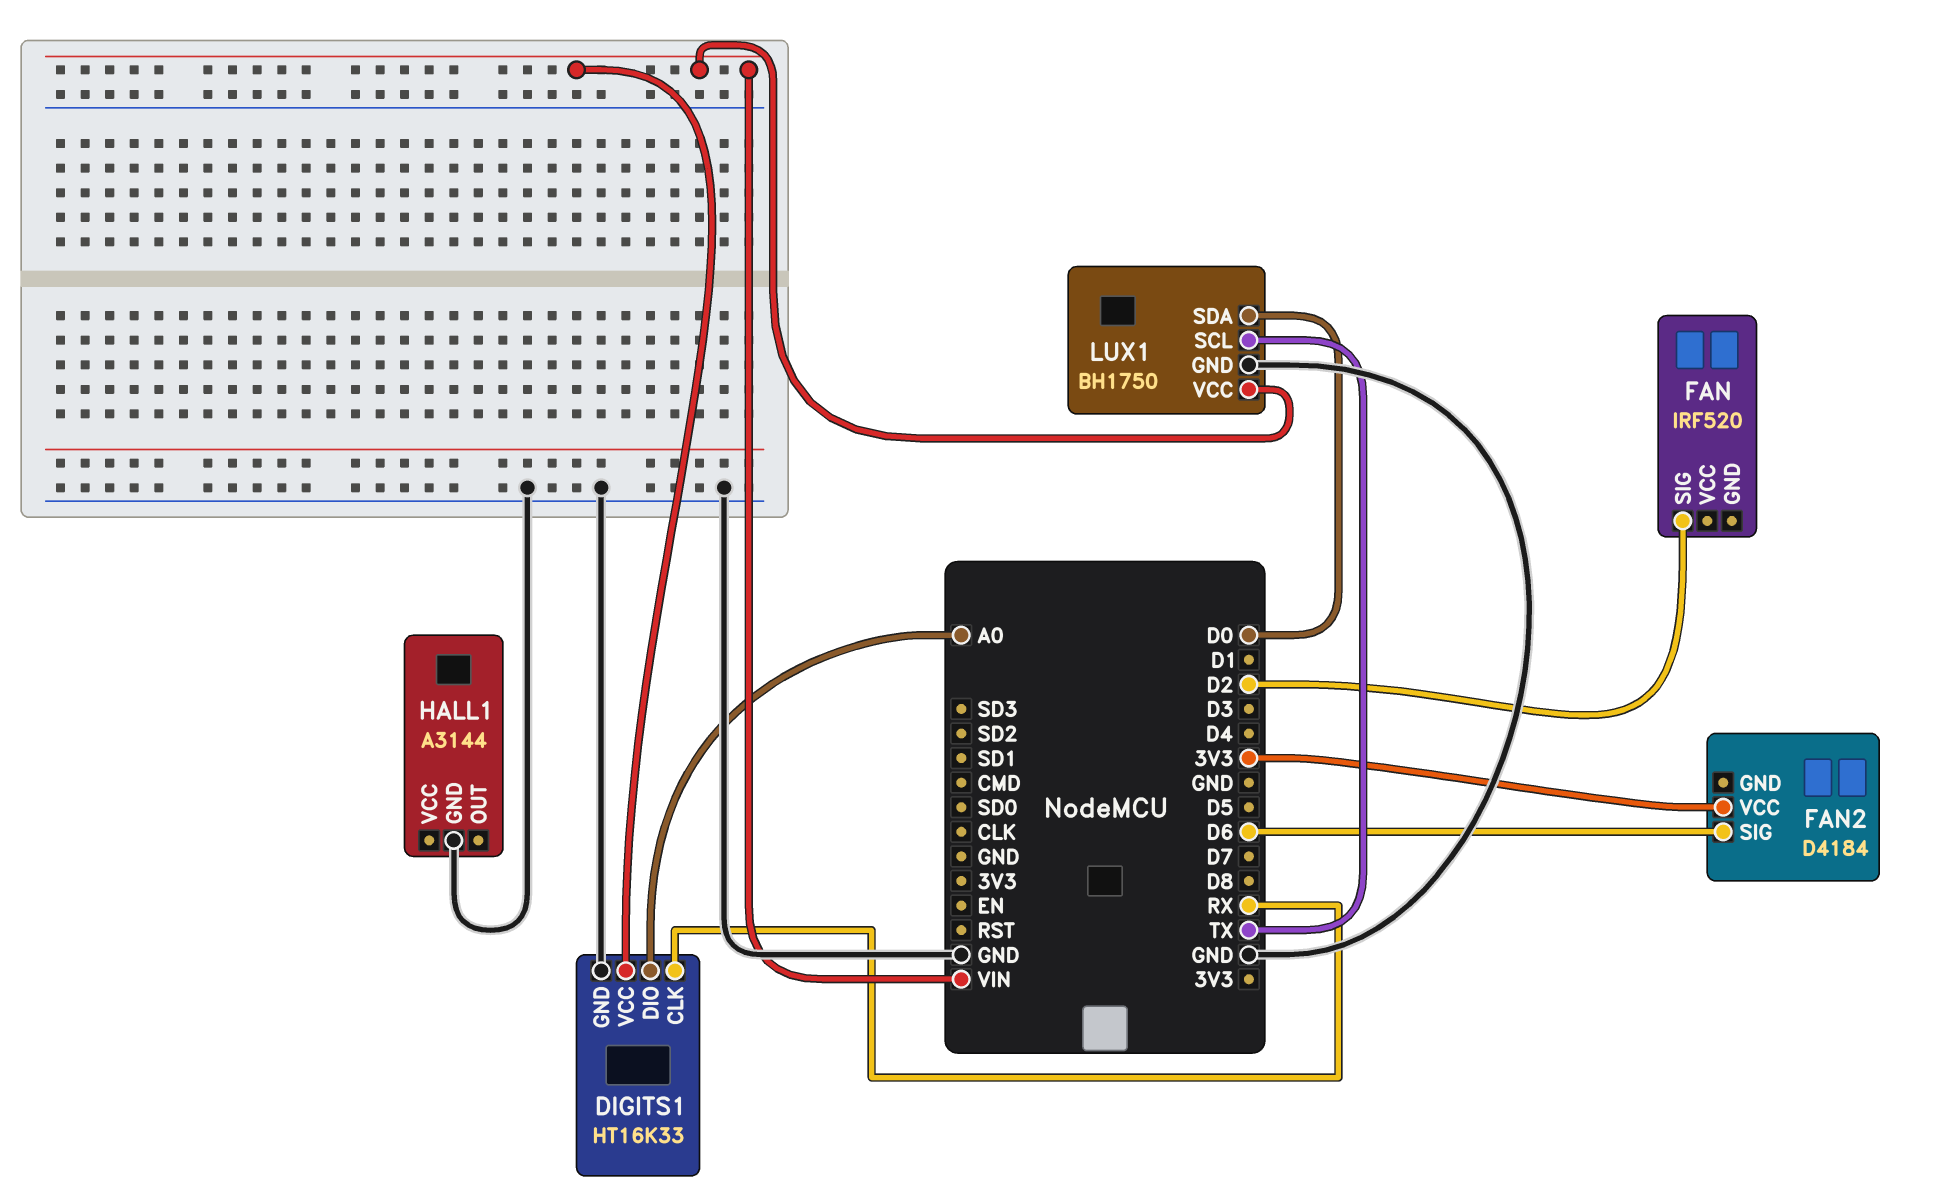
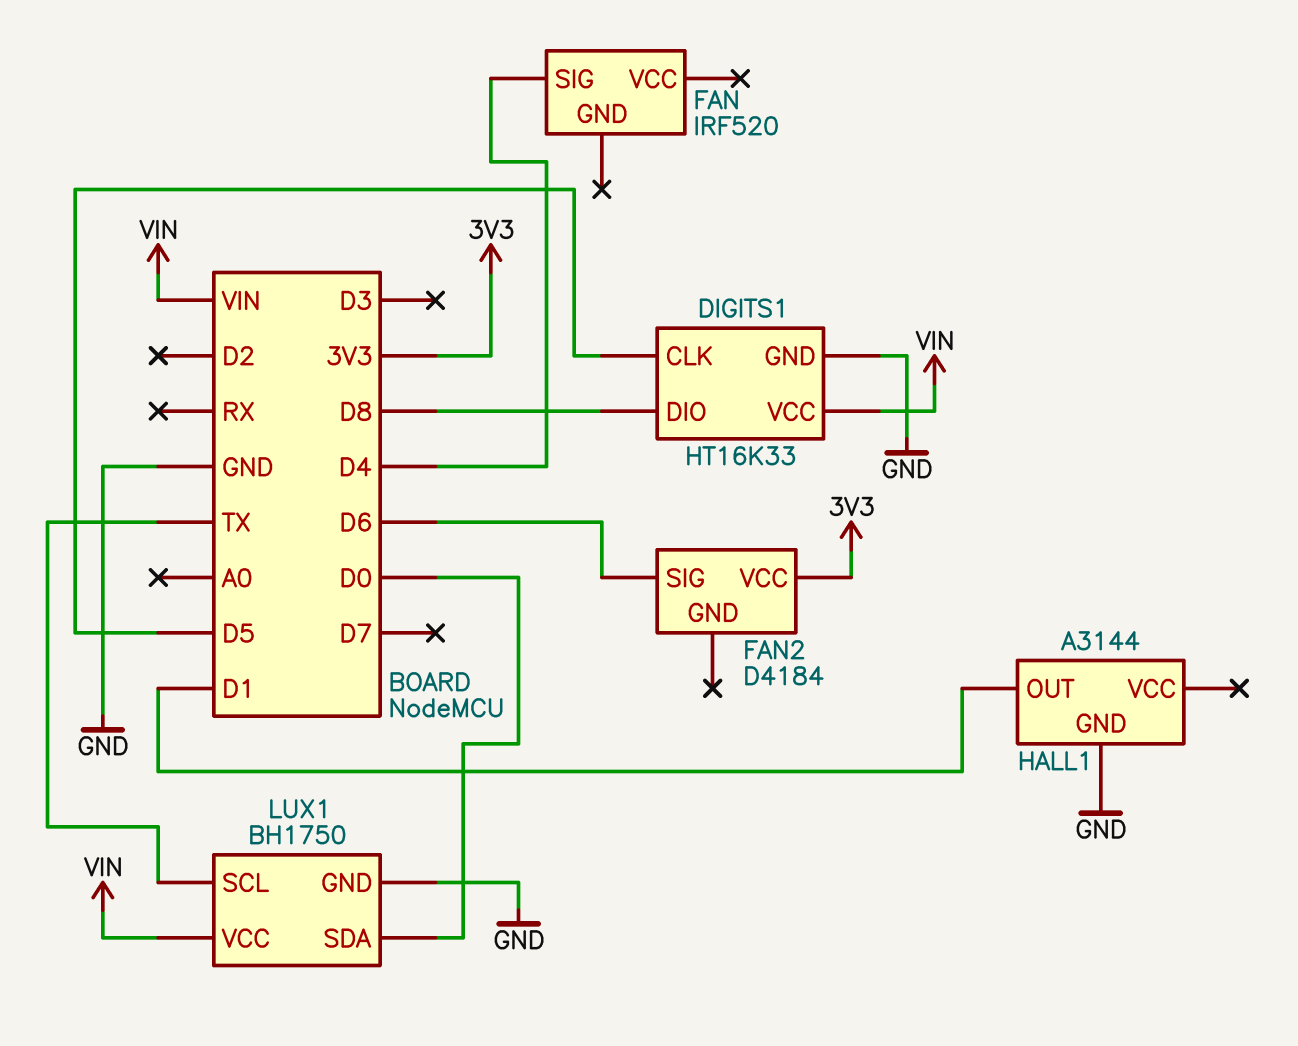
DIGITS1 pin CLK: RX -> D5
DIGITS1 pin DIO: A0 -> D8
FAN pin SIG: D2 -> D4
HALL1 pin OUT: none -> D1

